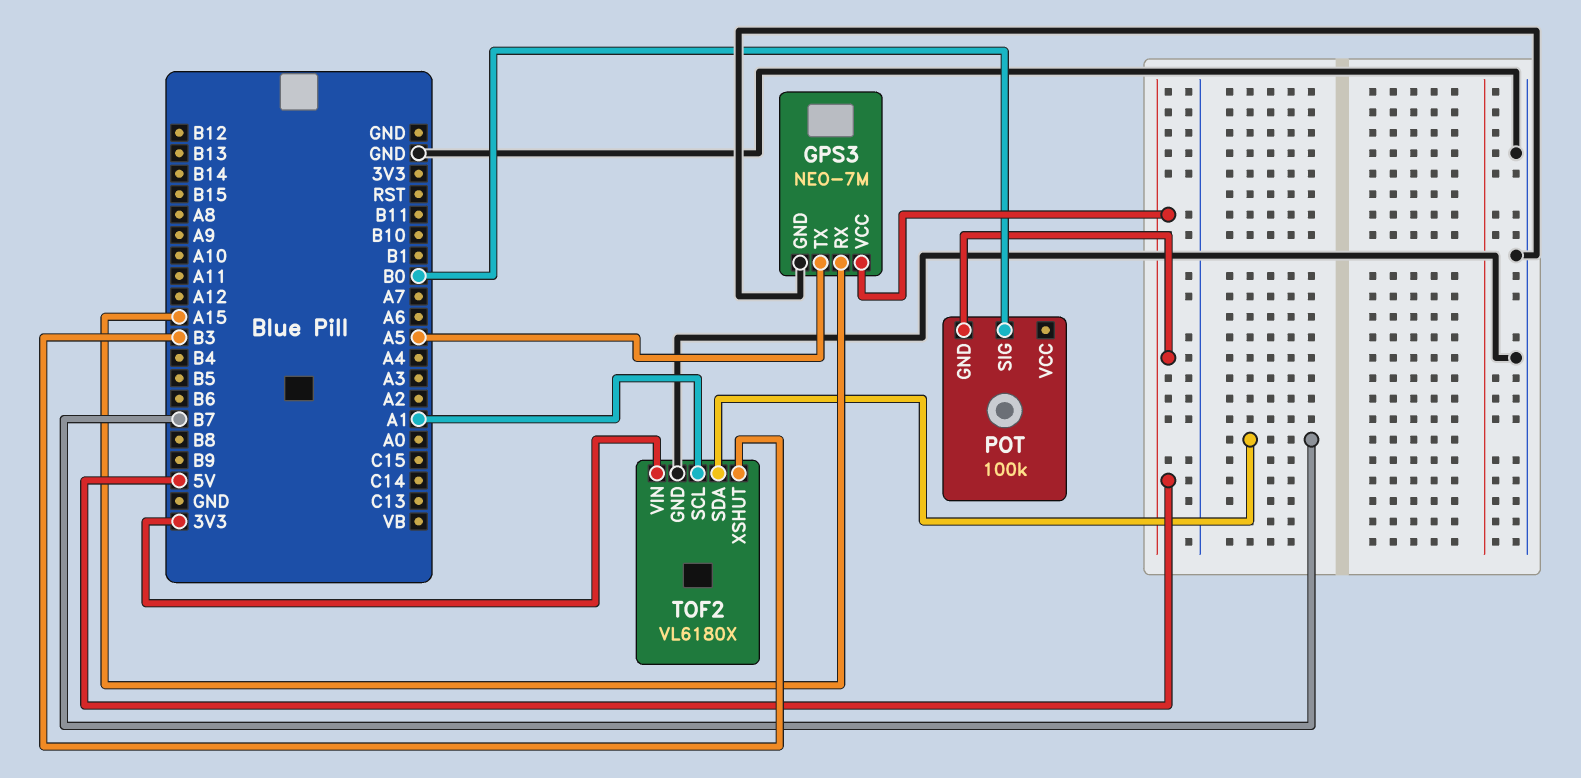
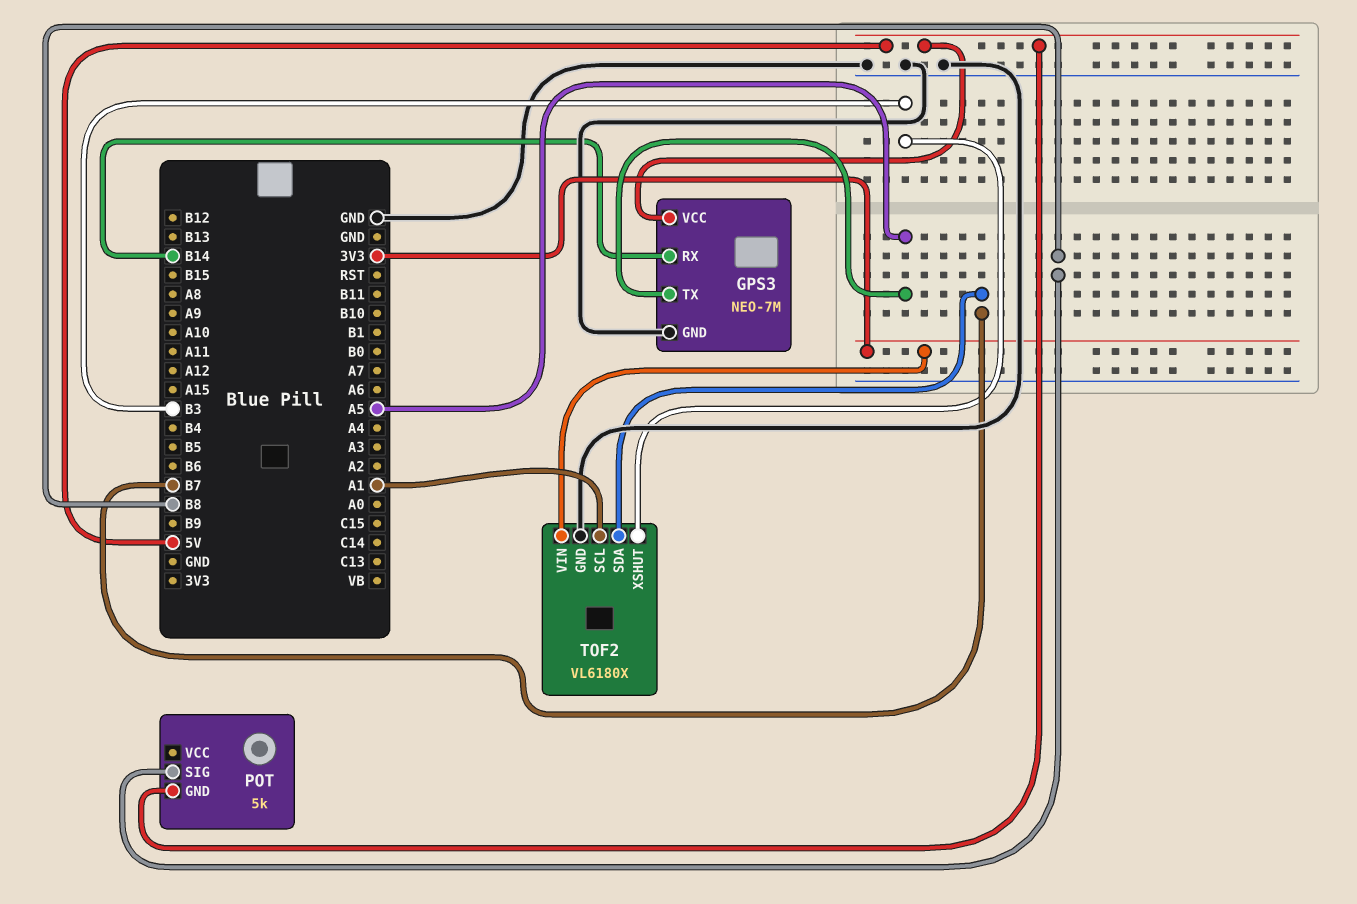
GPS3 pin RX: A15 -> B14
POT: 100k -> 5k
POT pin SIG: B0 -> B8

